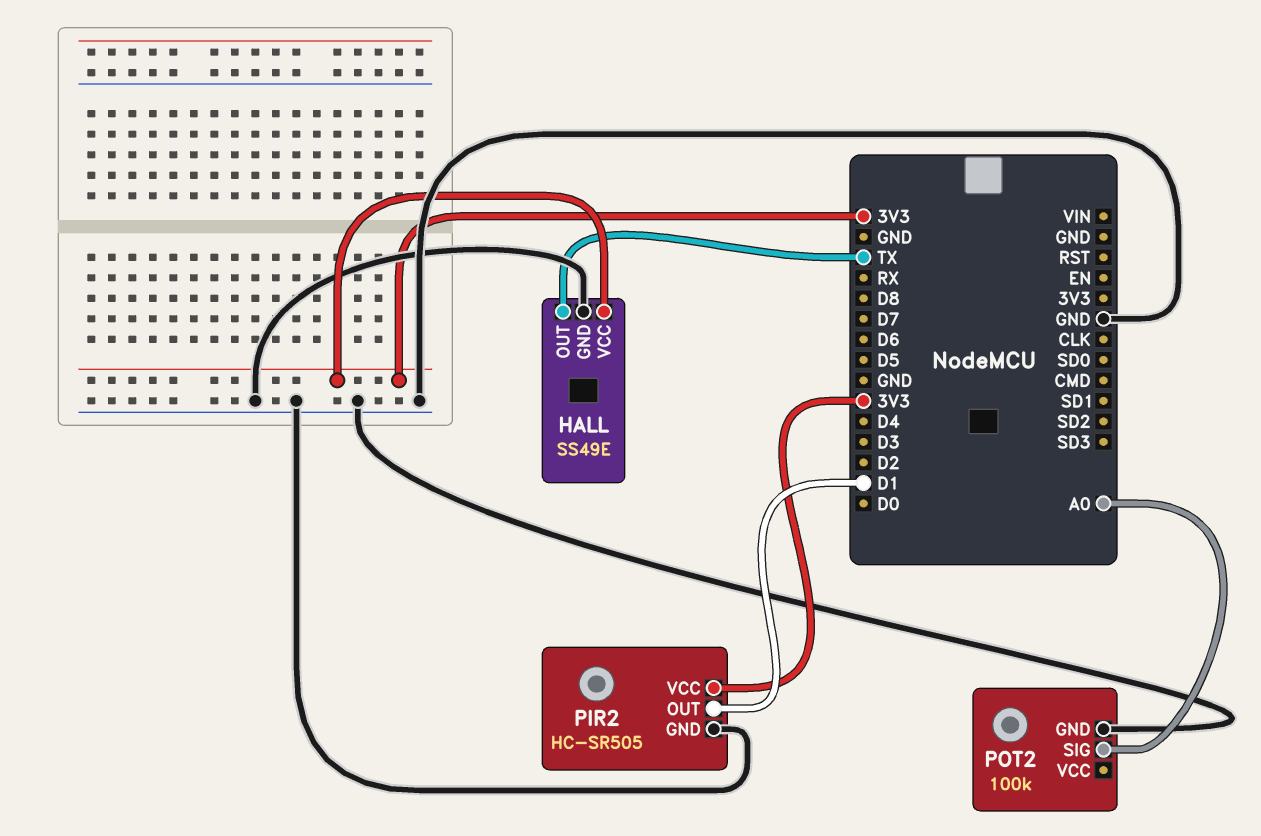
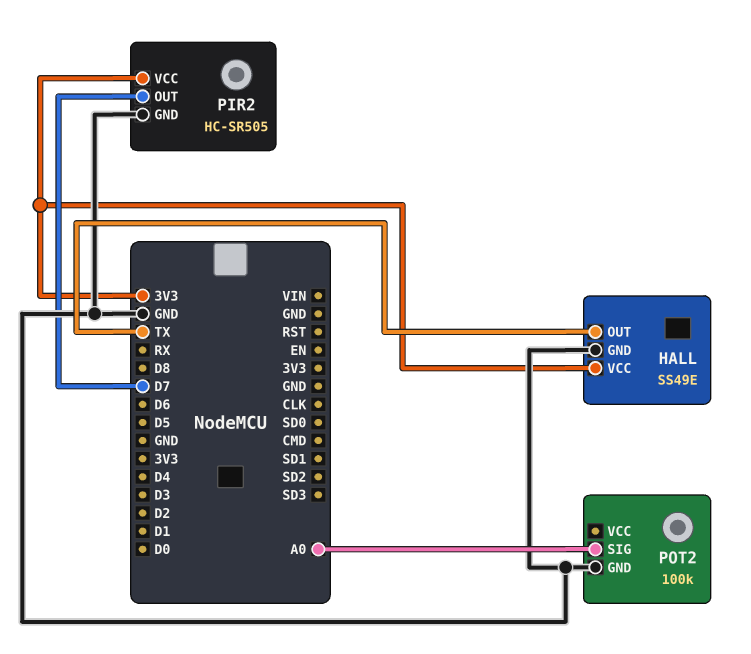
PIR2 pin OUT: D1 -> D7

